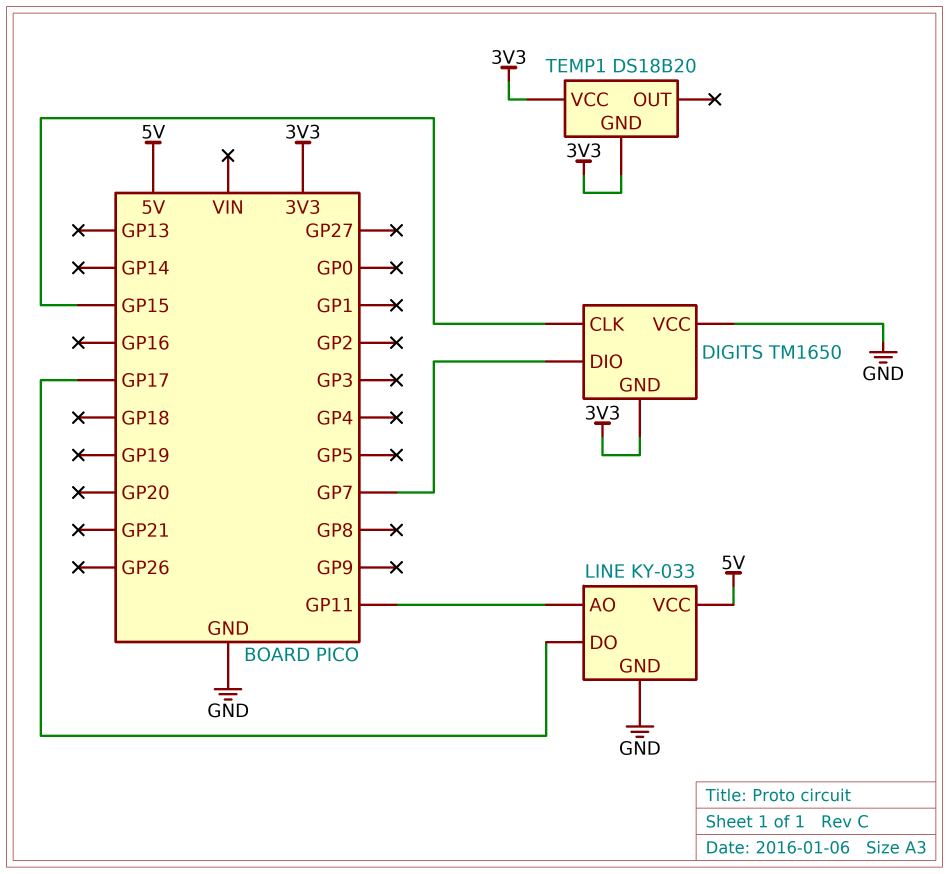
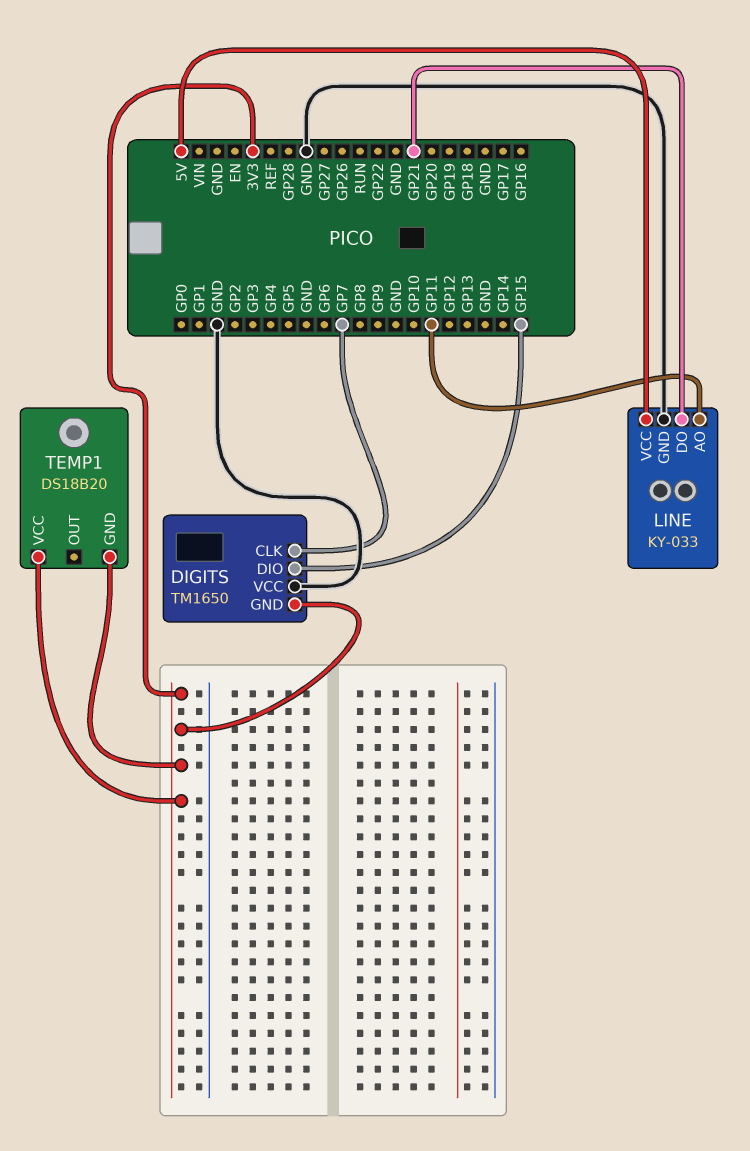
DIGITS pin CLK: GP15 -> GP7
DIGITS pin DIO: GP7 -> GP15
LINE pin DO: GP17 -> GP21

